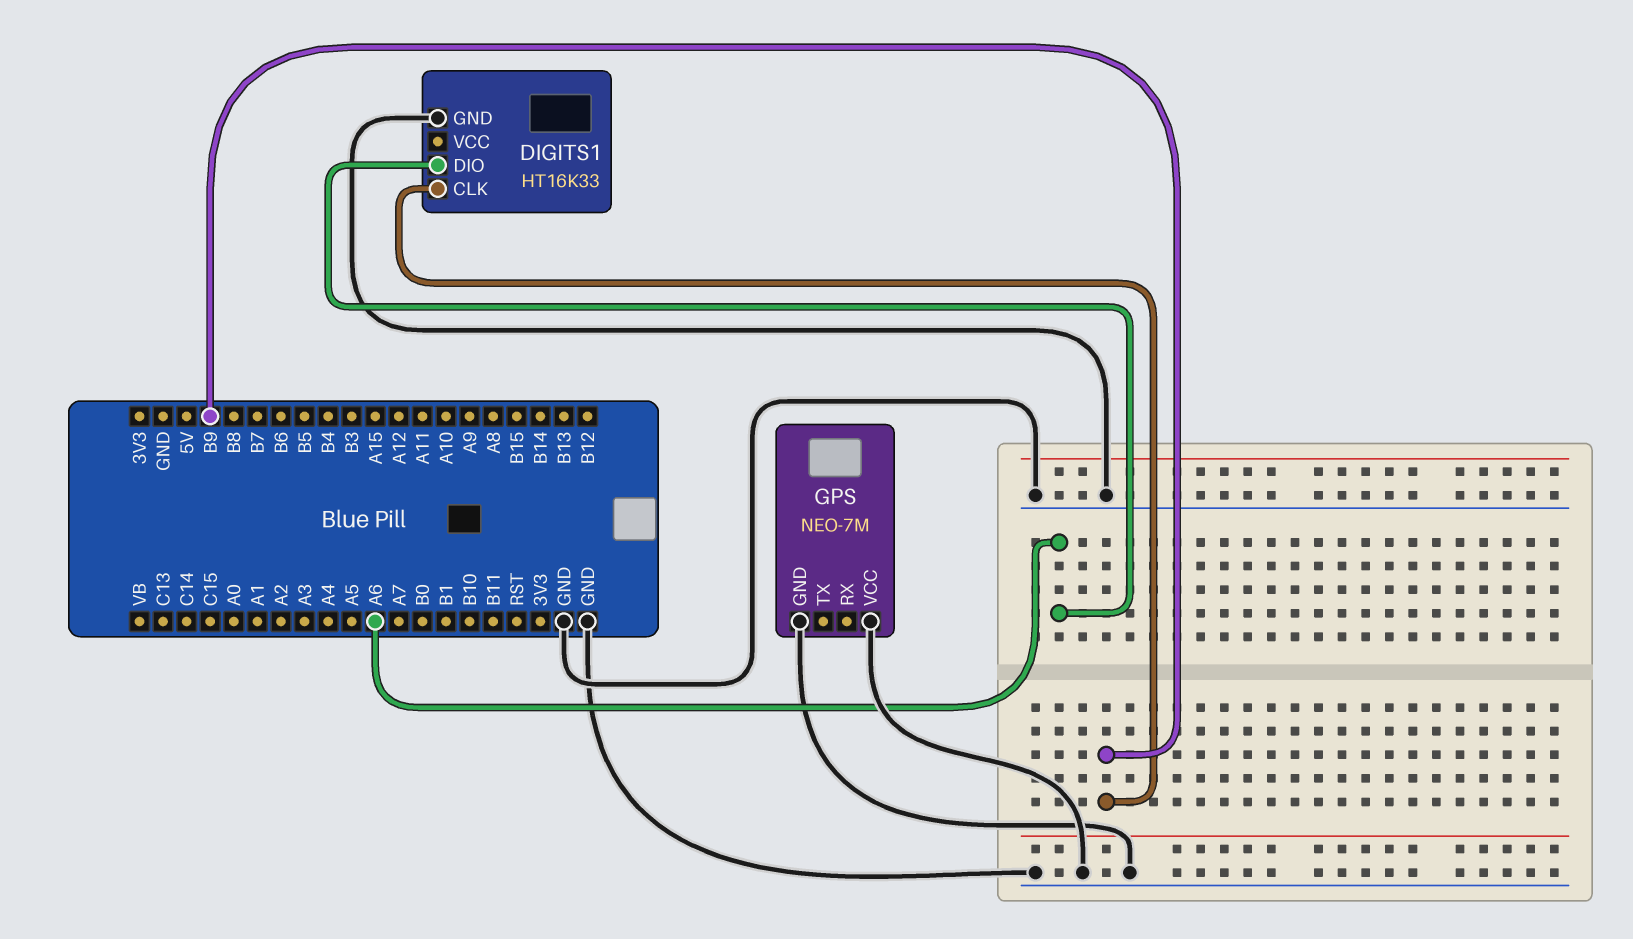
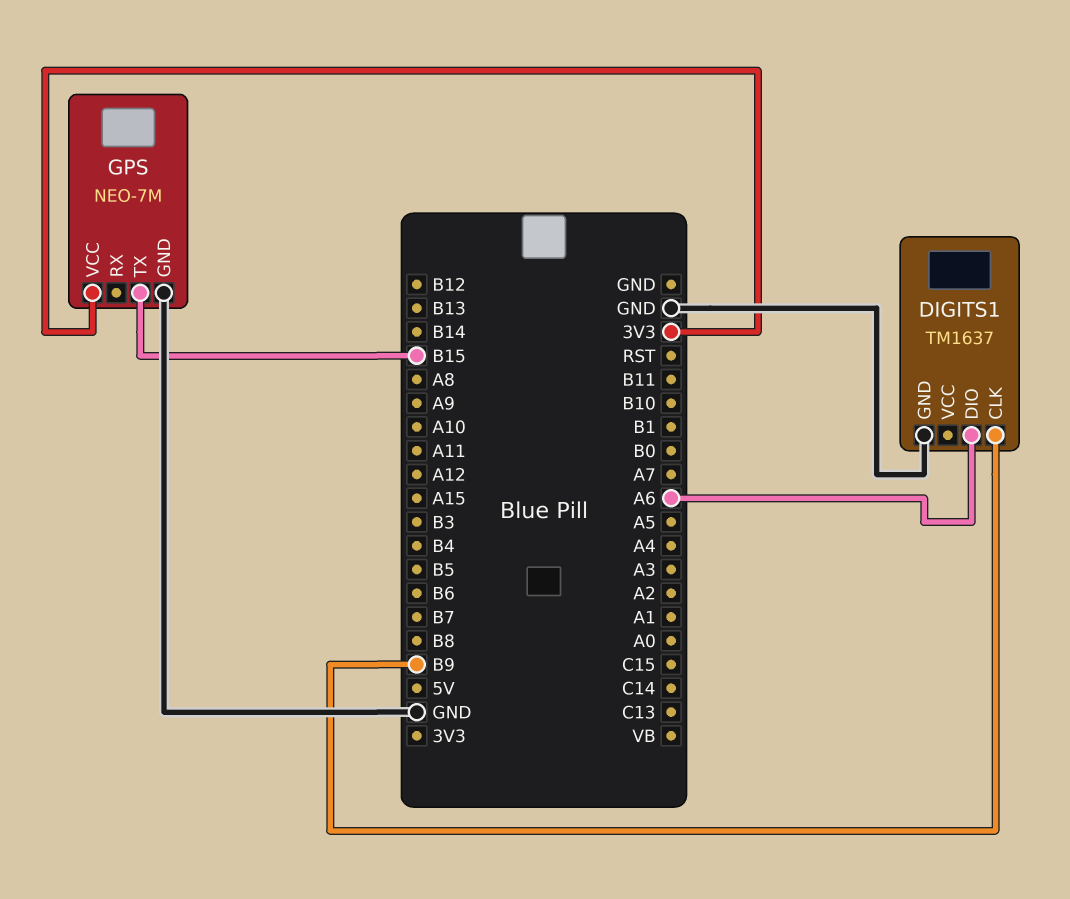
DIGITS1: HT16K33 -> TM1637
GPS pin TX: none -> B15
GPS pin VCC: GND -> 3V3

